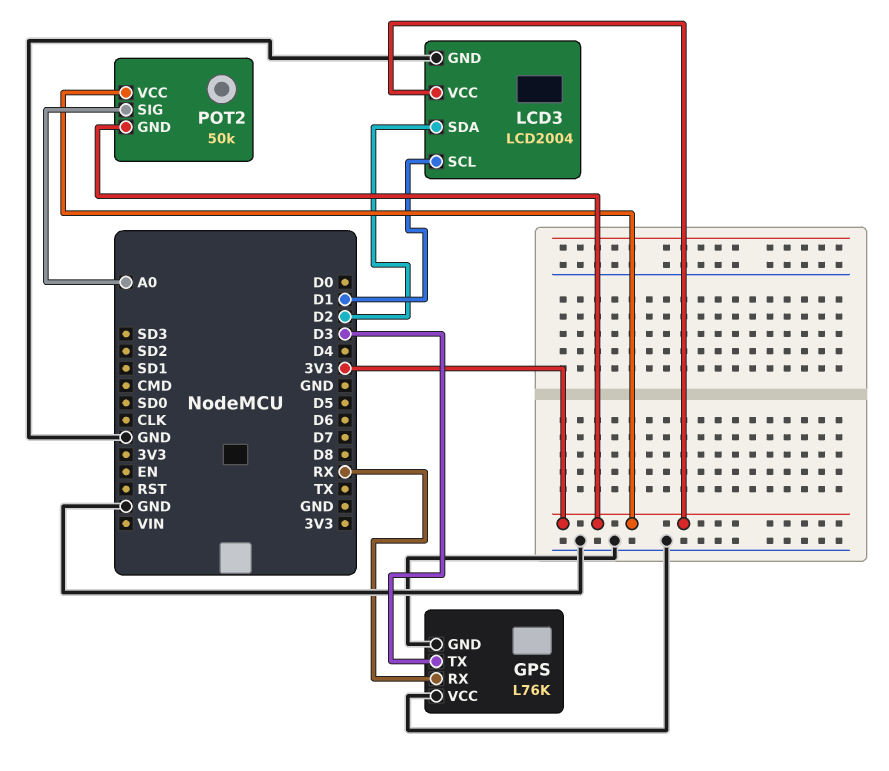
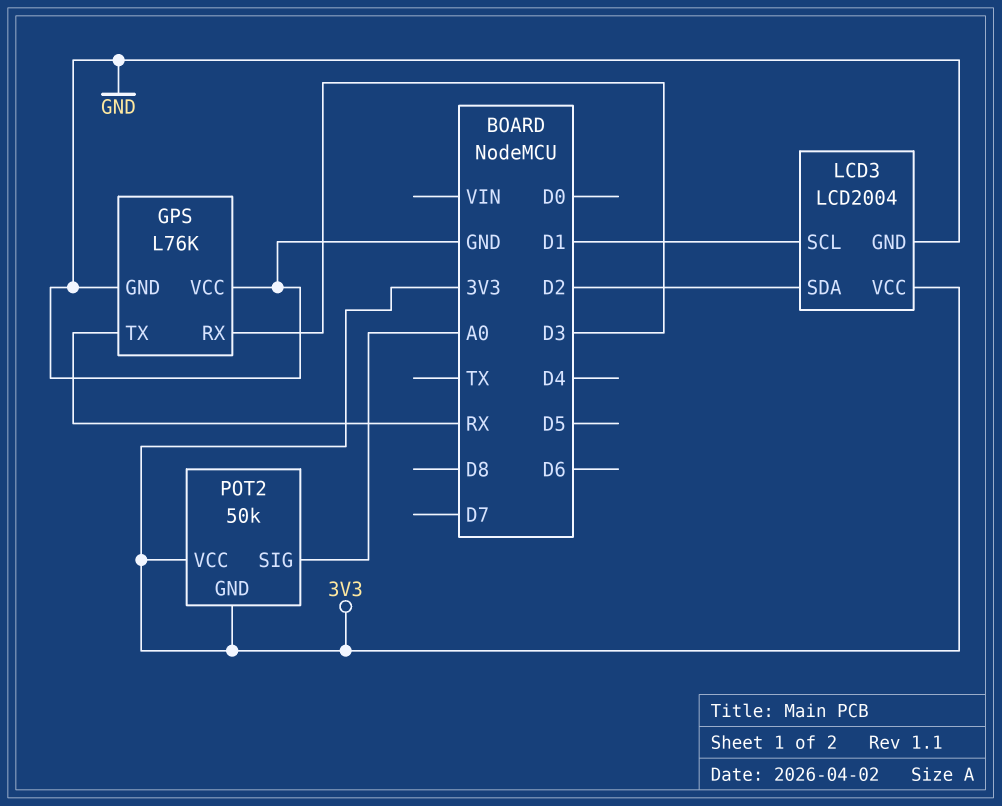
GPS pin RX: RX -> D3
GPS pin TX: D3 -> RX

